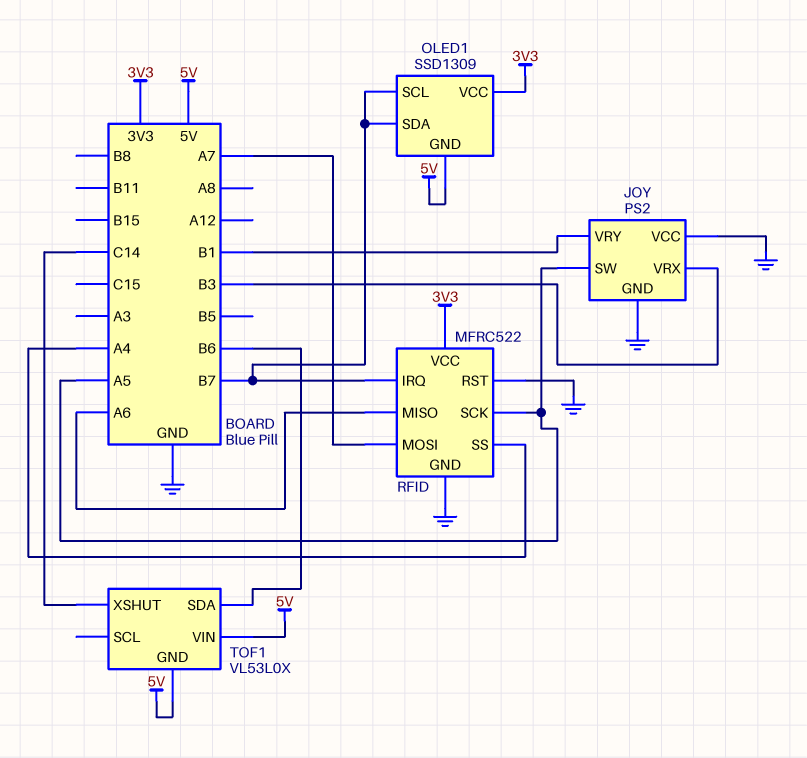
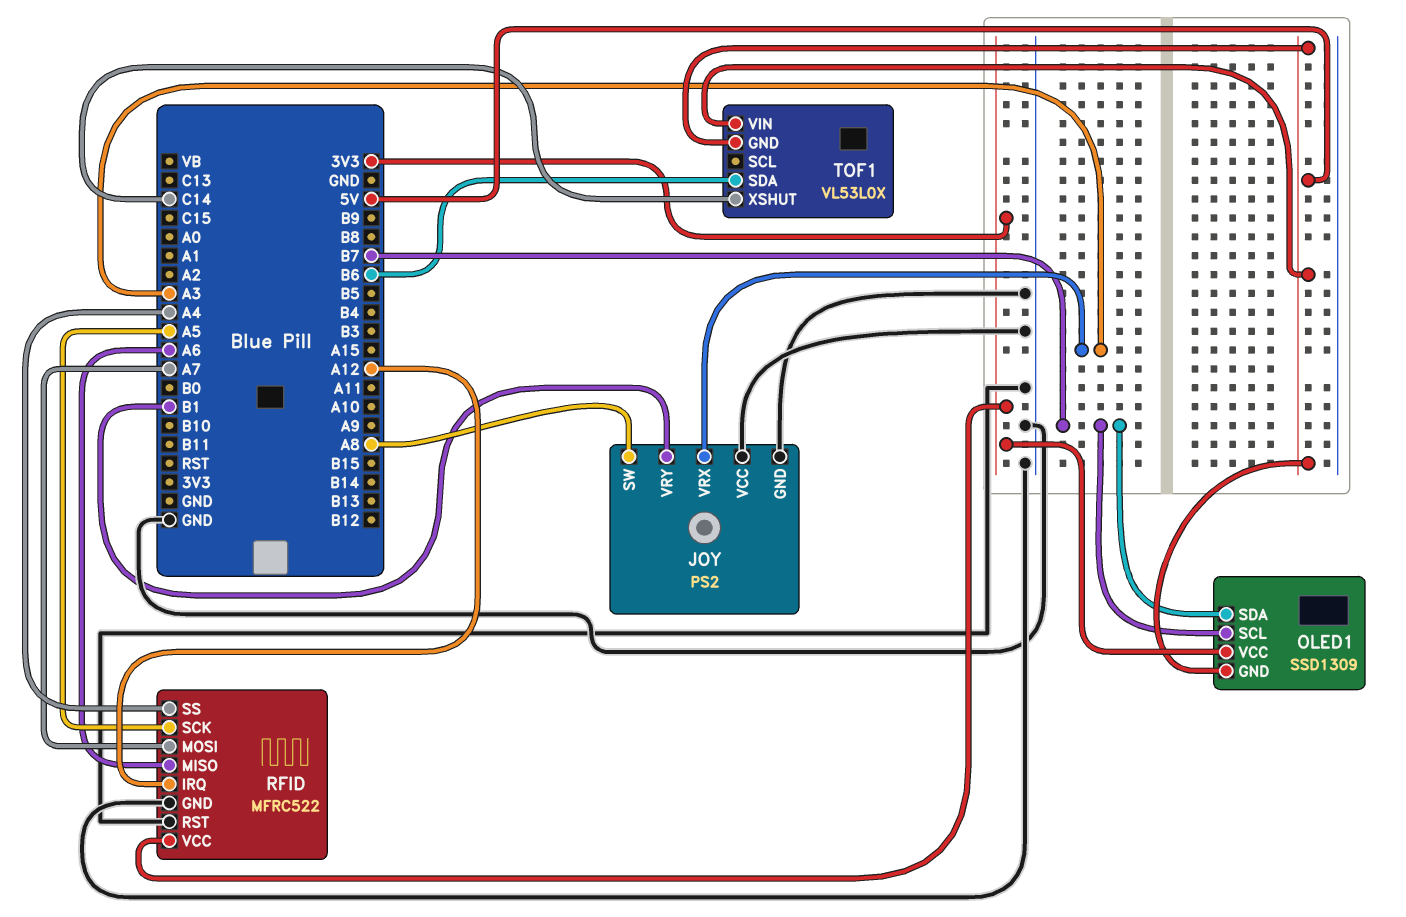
JOY pin SW: A5 -> A8
JOY pin VRX: B3 -> A3
RFID pin IRQ: B7 -> A12

